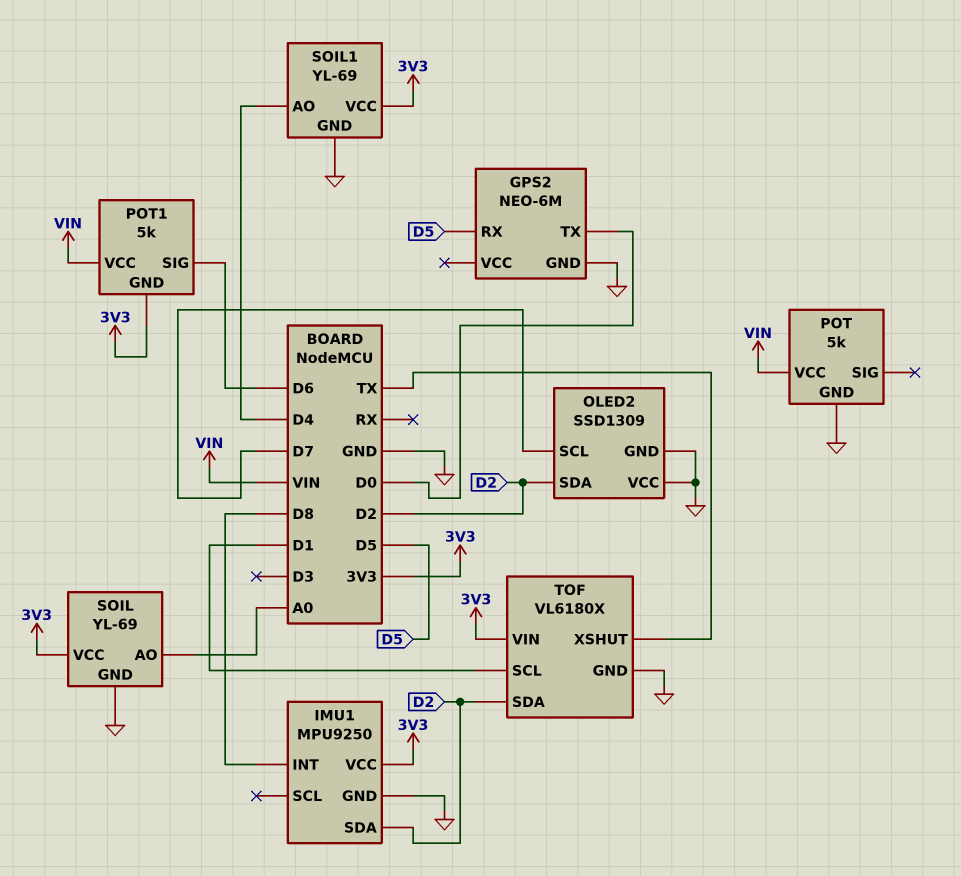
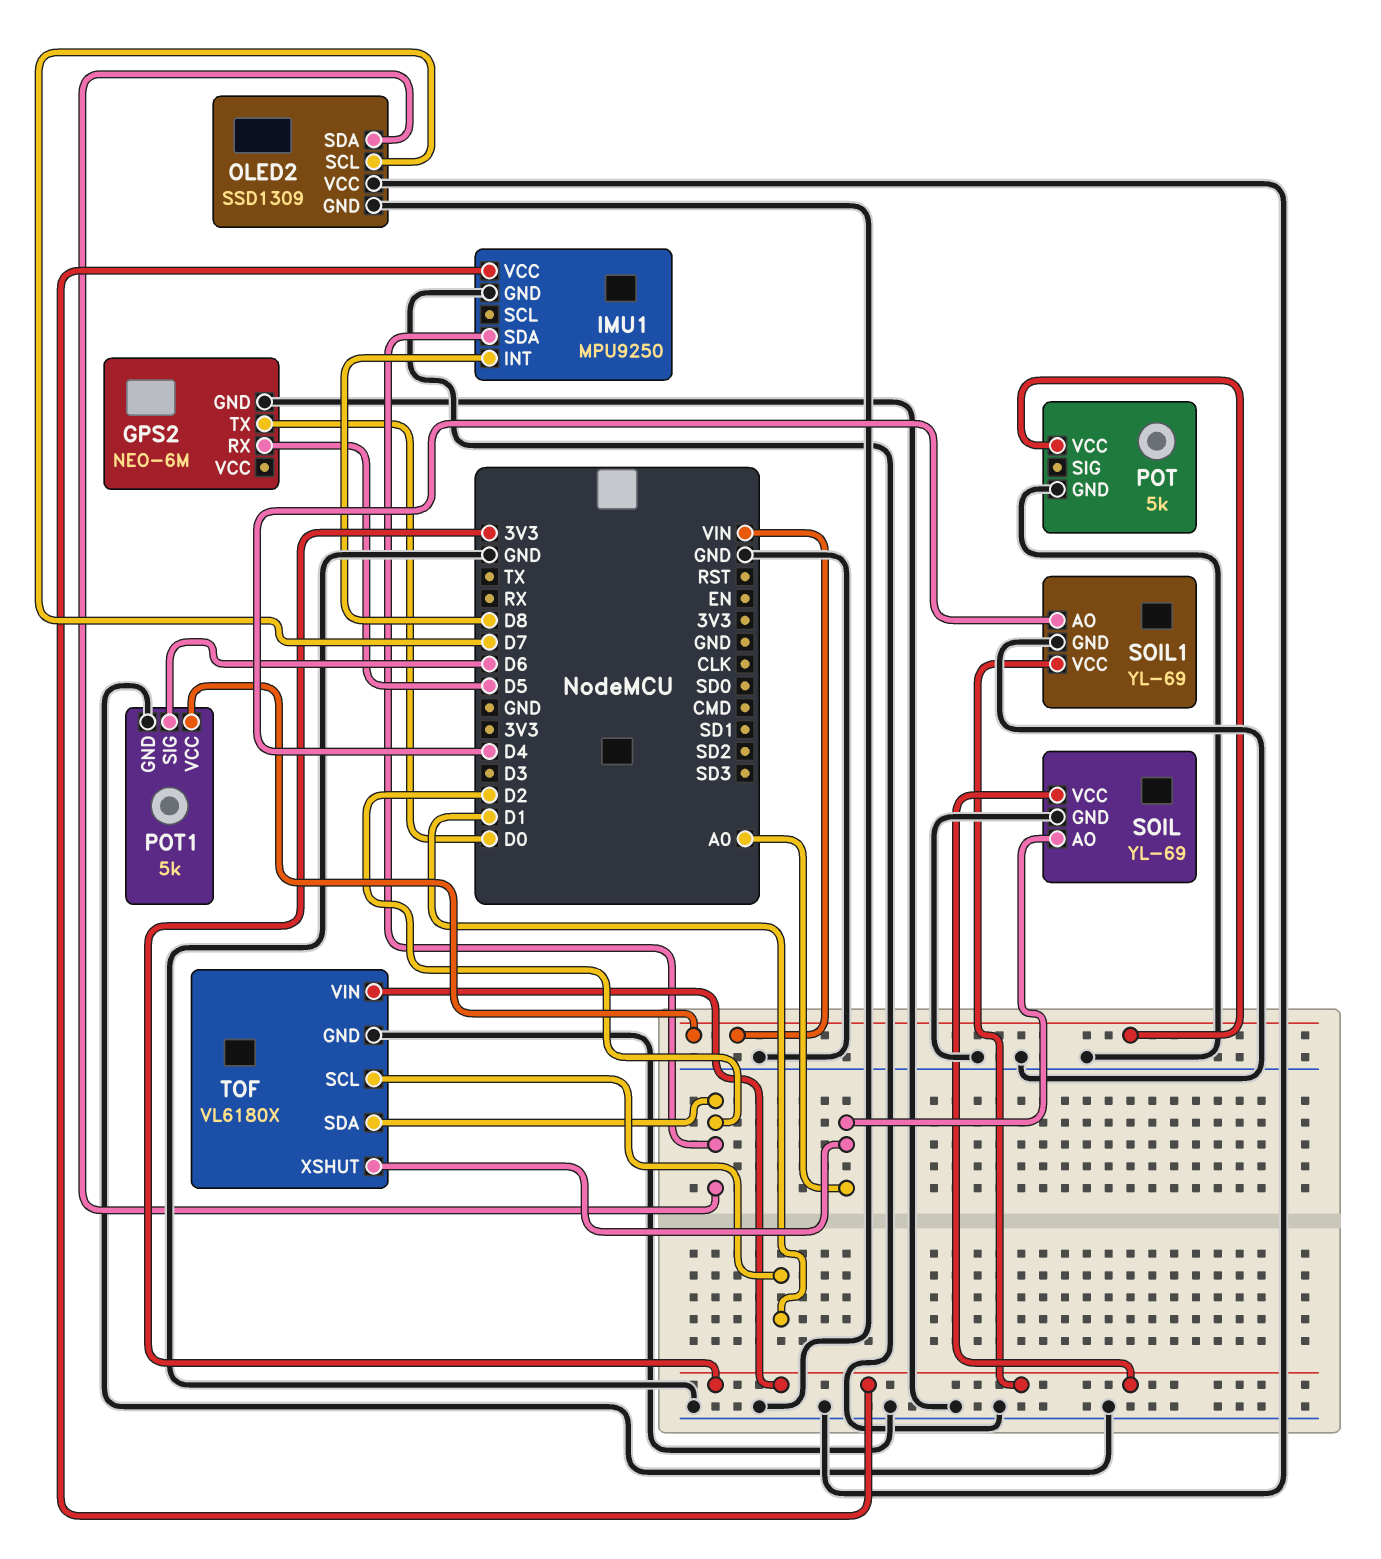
POT1 pin GND: 3V3 -> GND
TOF pin XSHUT: TX -> A0

